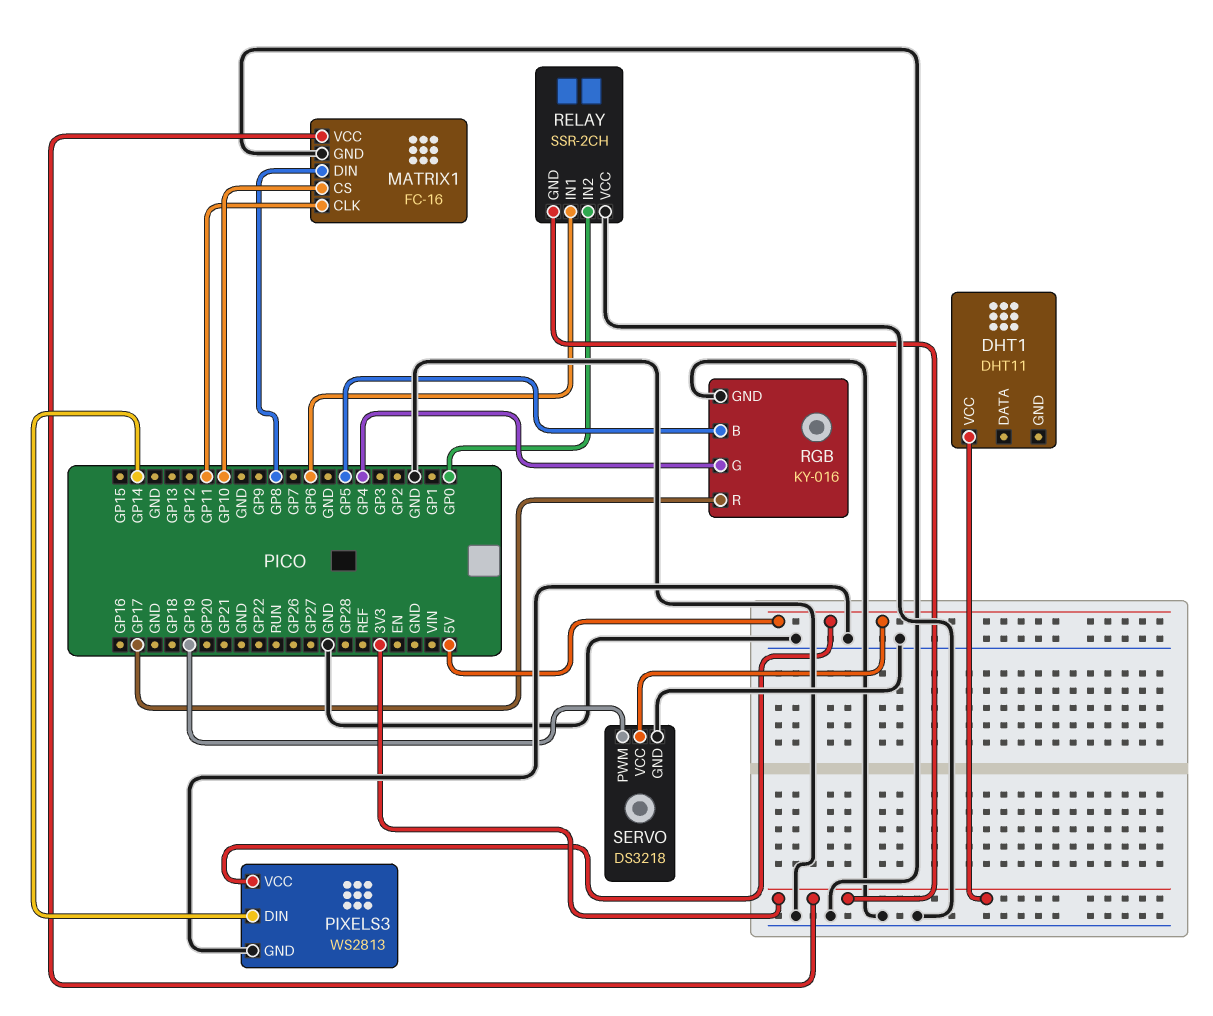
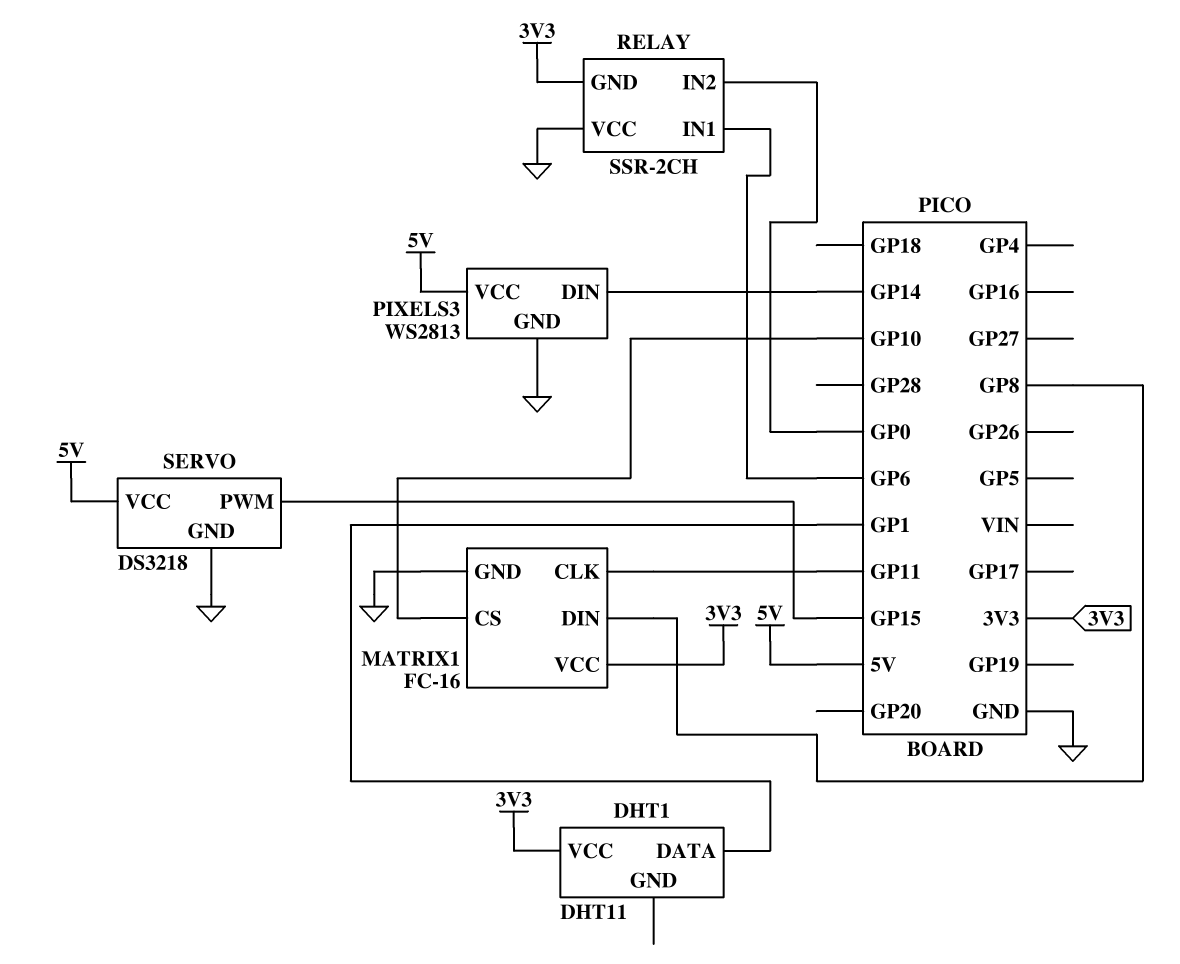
DHT1 pin DATA: none -> GP1
RGB: KY-016 -> none
RGB pin B: GP5 -> none
RGB pin G: GP4 -> none
RGB pin GND: GND -> none
RGB pin R: GP17 -> none
SERVO pin PWM: GP19 -> GP15

